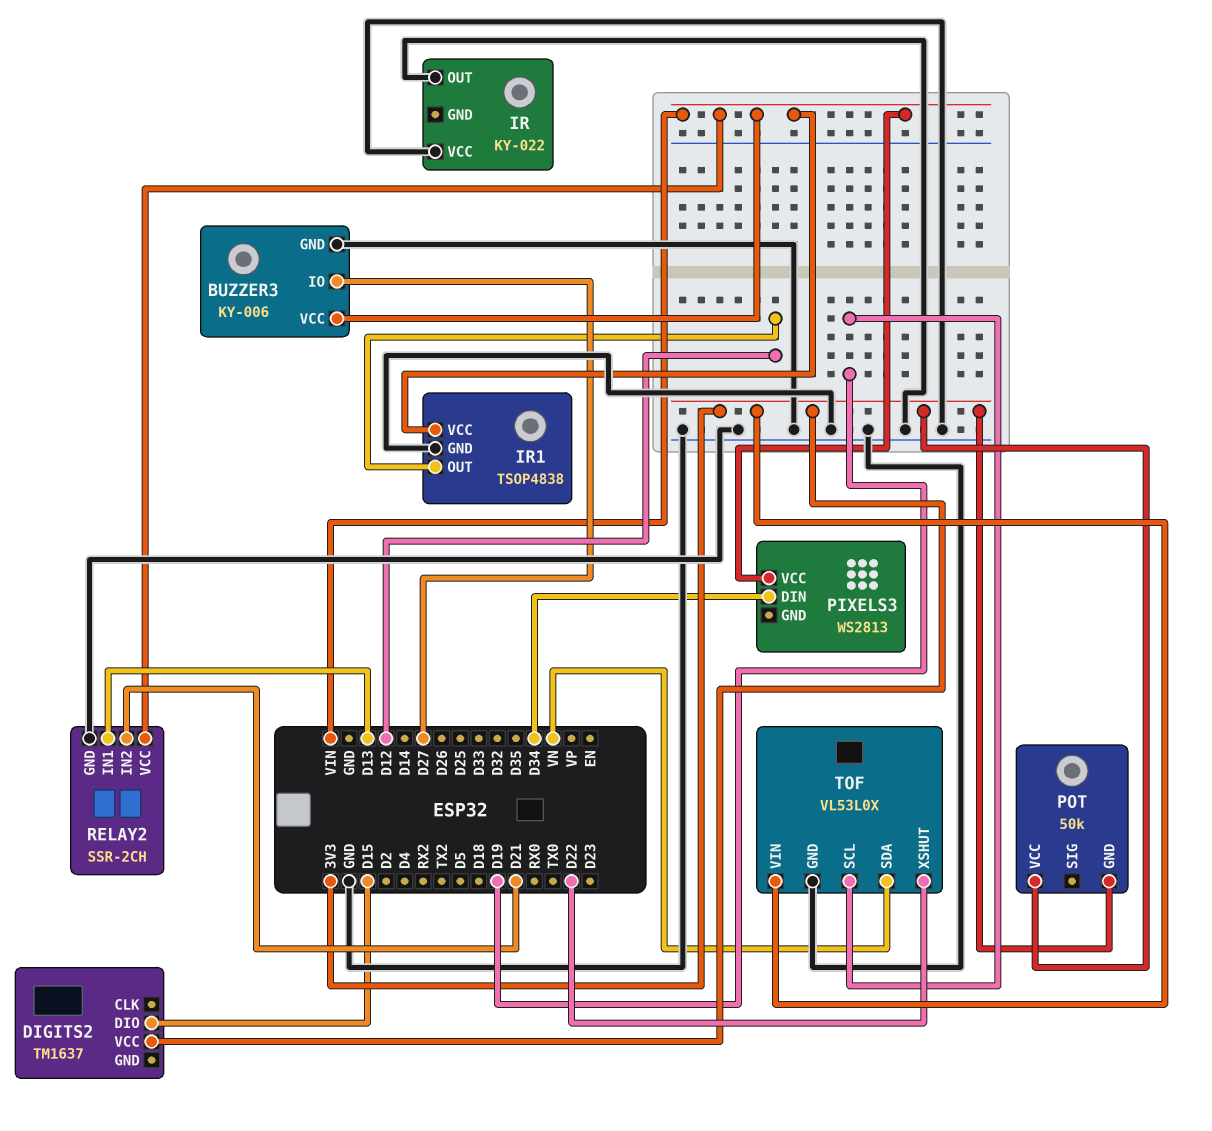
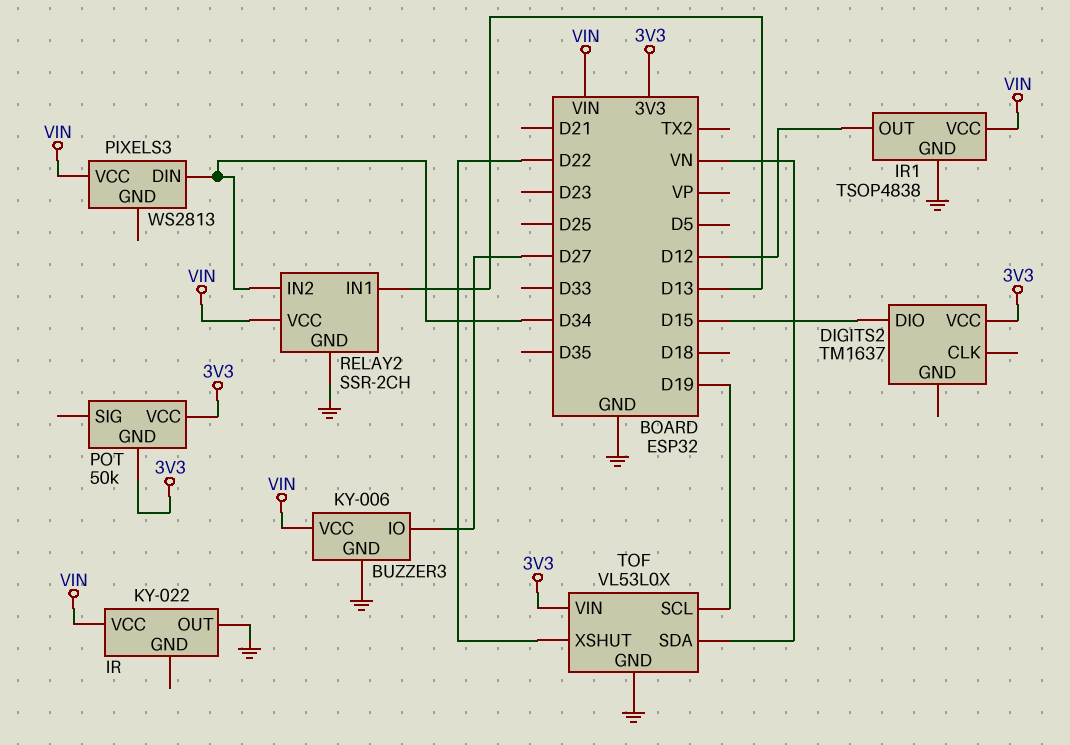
IR pin VCC: GND -> VIN
RELAY2 pin IN2: D21 -> D34

